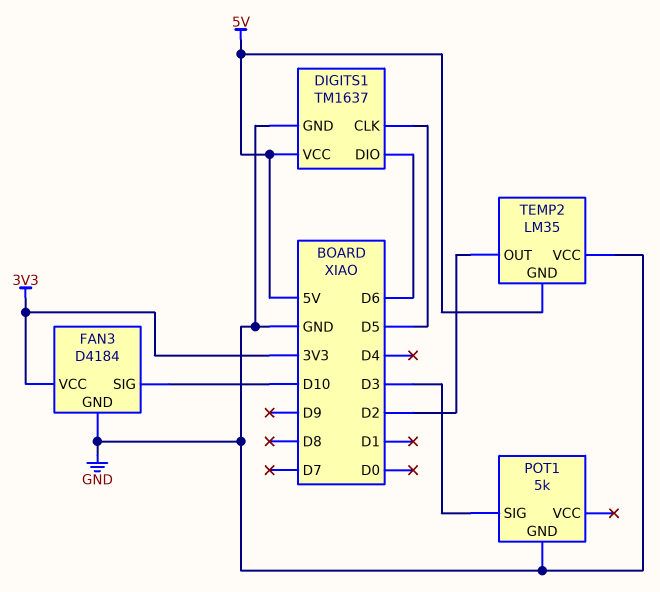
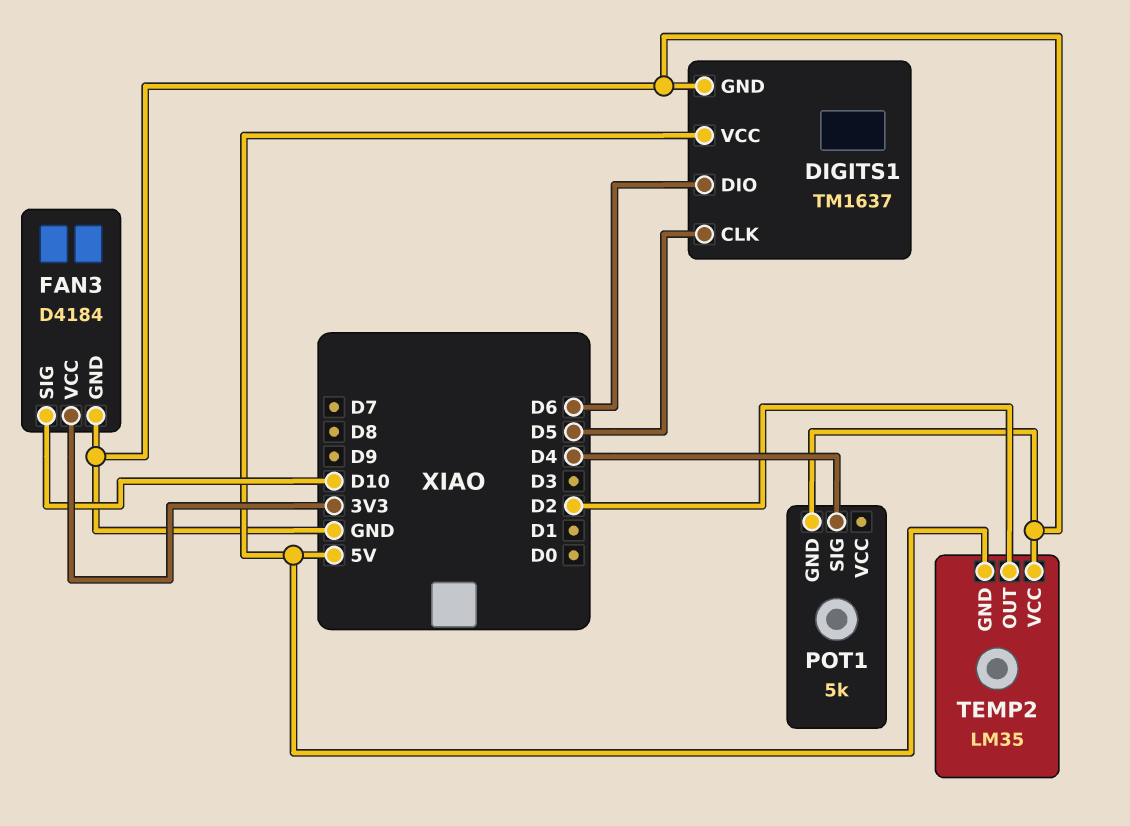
POT1 pin SIG: D3 -> D4

